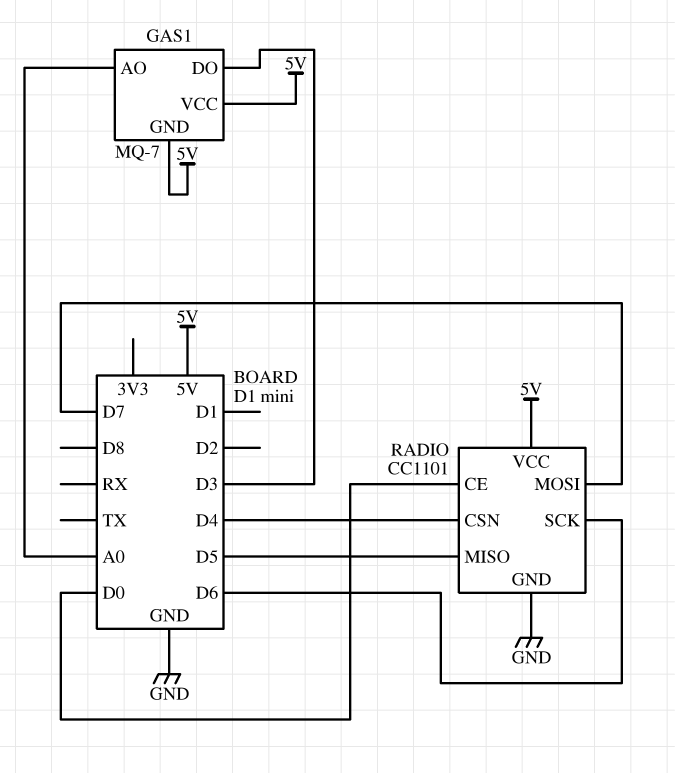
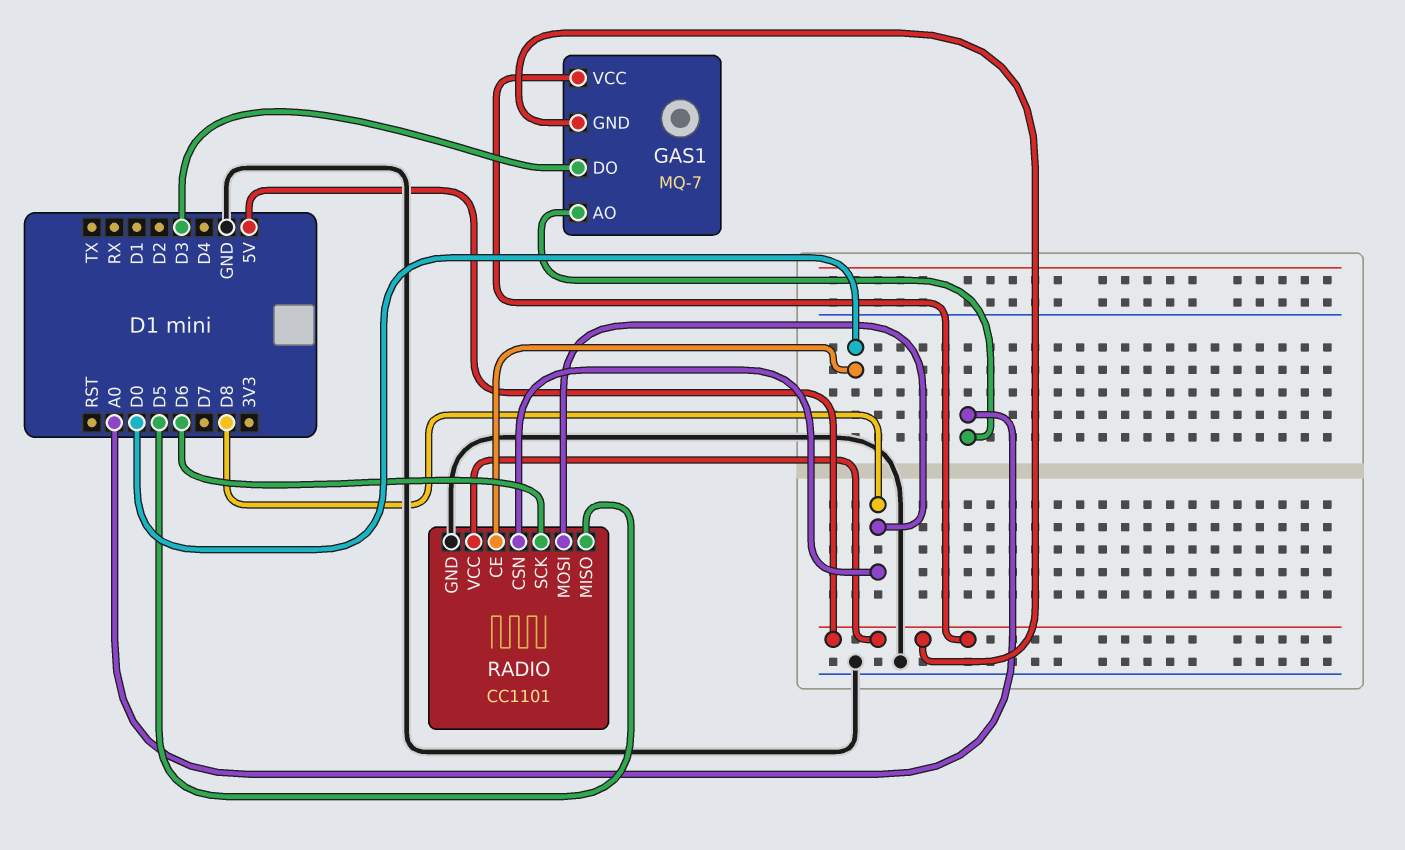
RADIO pin CSN: D4 -> D8
RADIO pin MOSI: D7 -> D8

